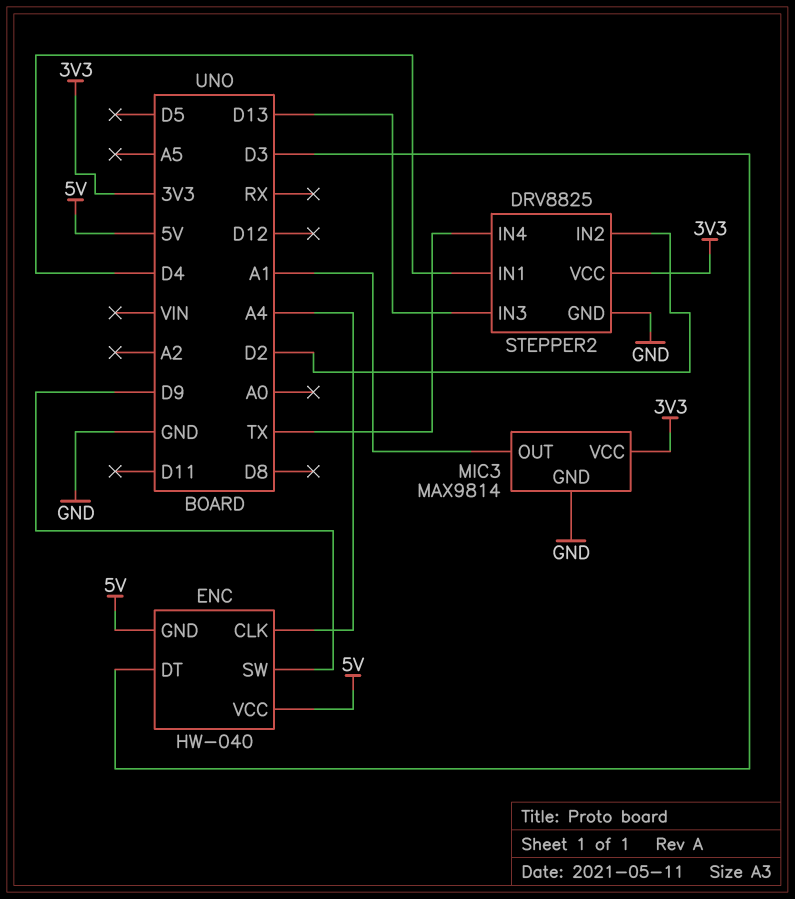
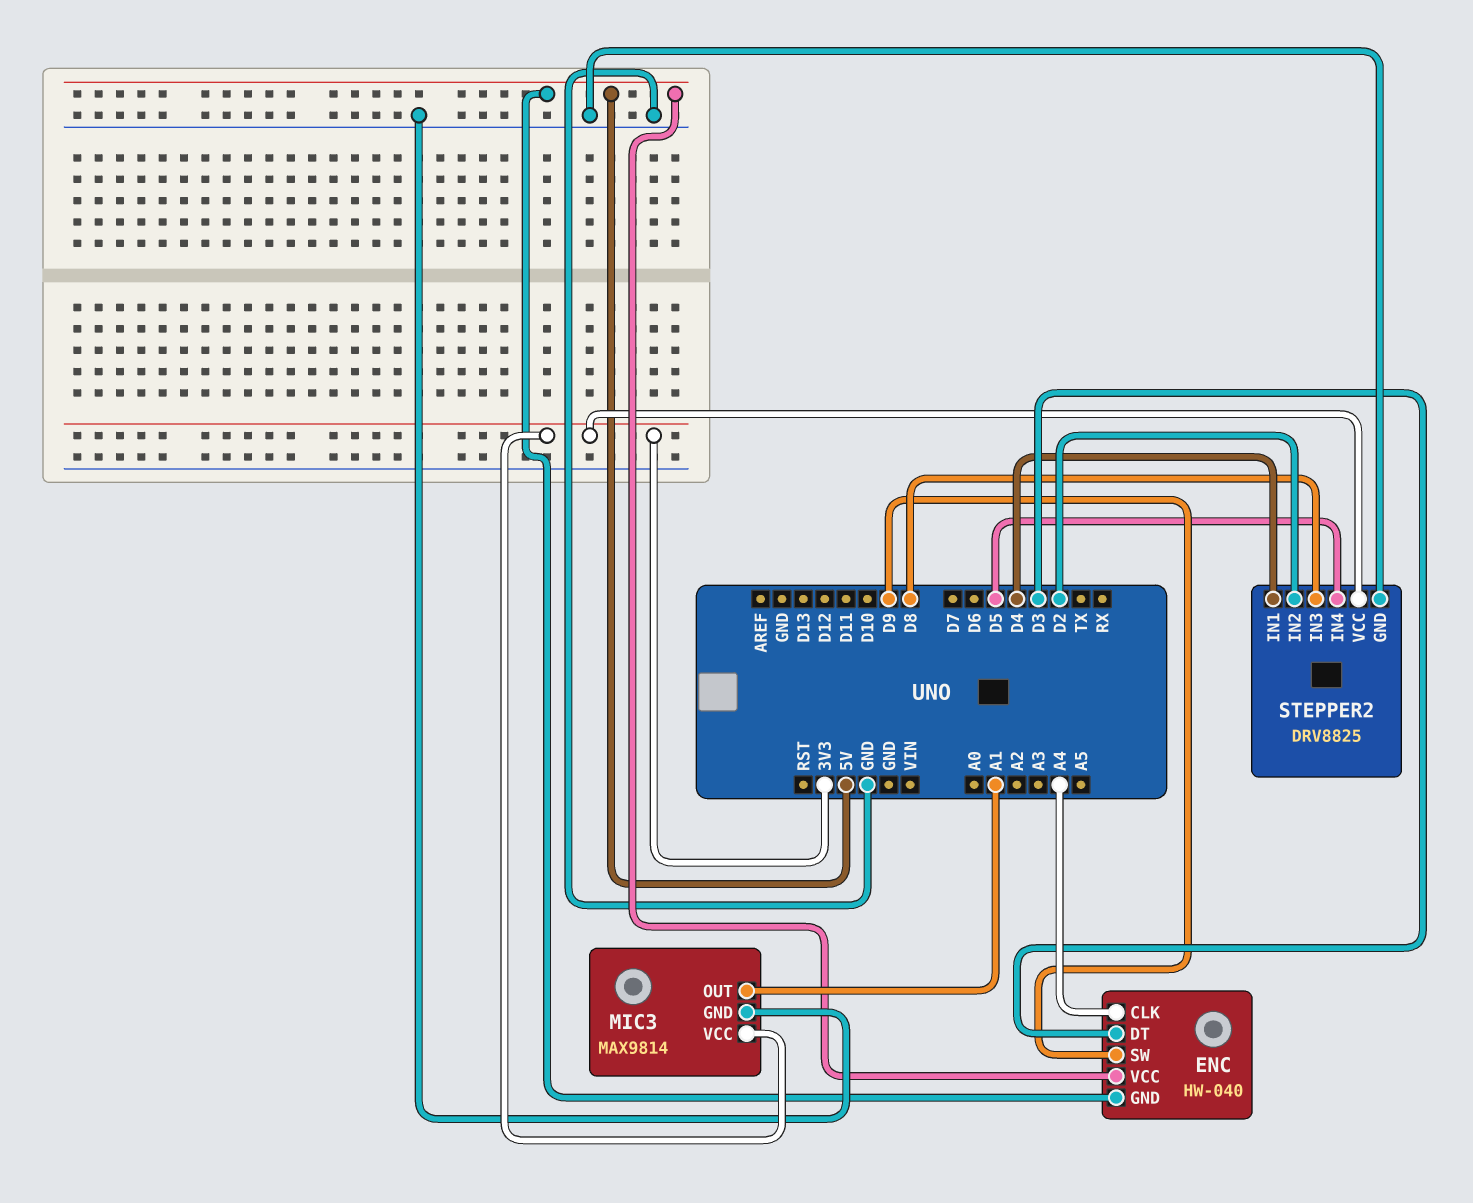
STEPPER2 pin IN3: D13 -> D8
STEPPER2 pin IN4: TX -> D5

